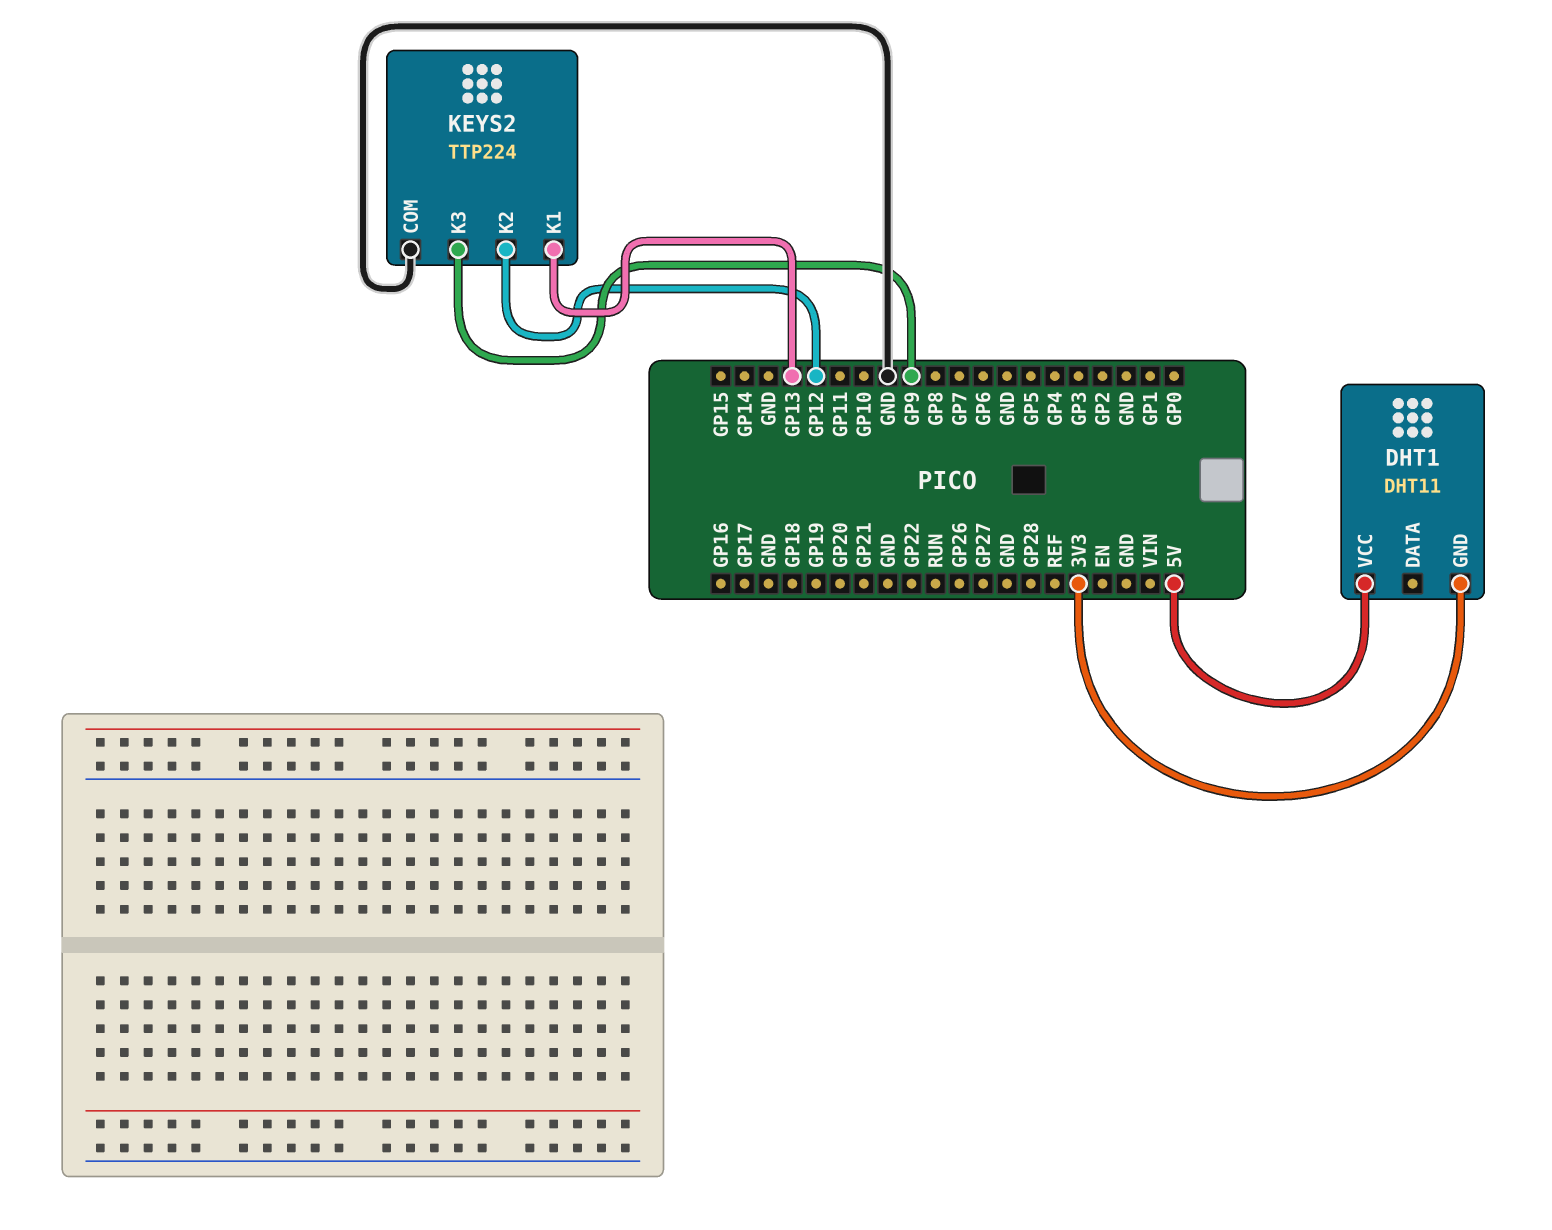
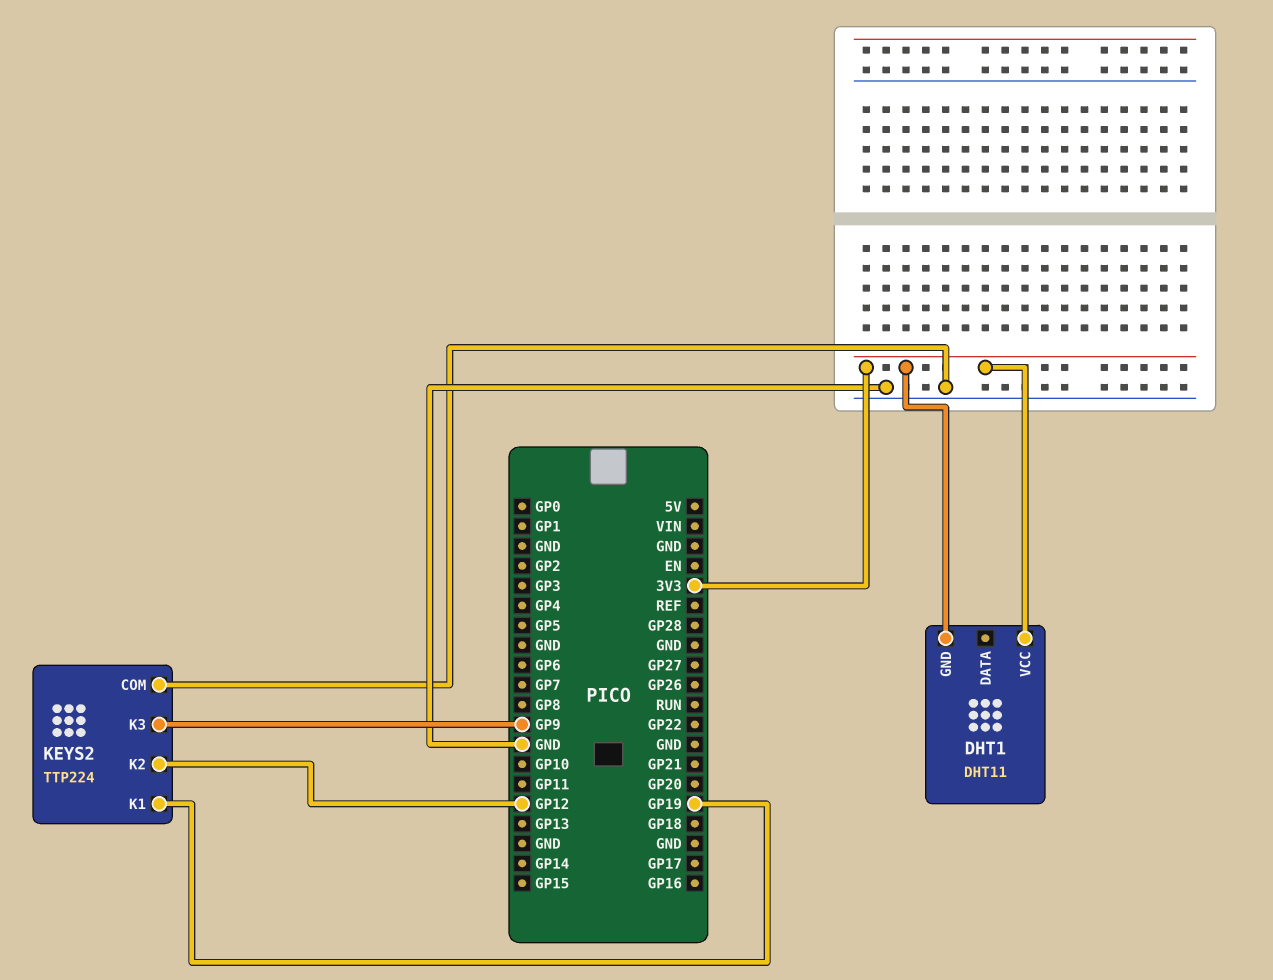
DHT1 pin VCC: 5V -> 3V3
KEYS2 pin K1: GP13 -> GP19

